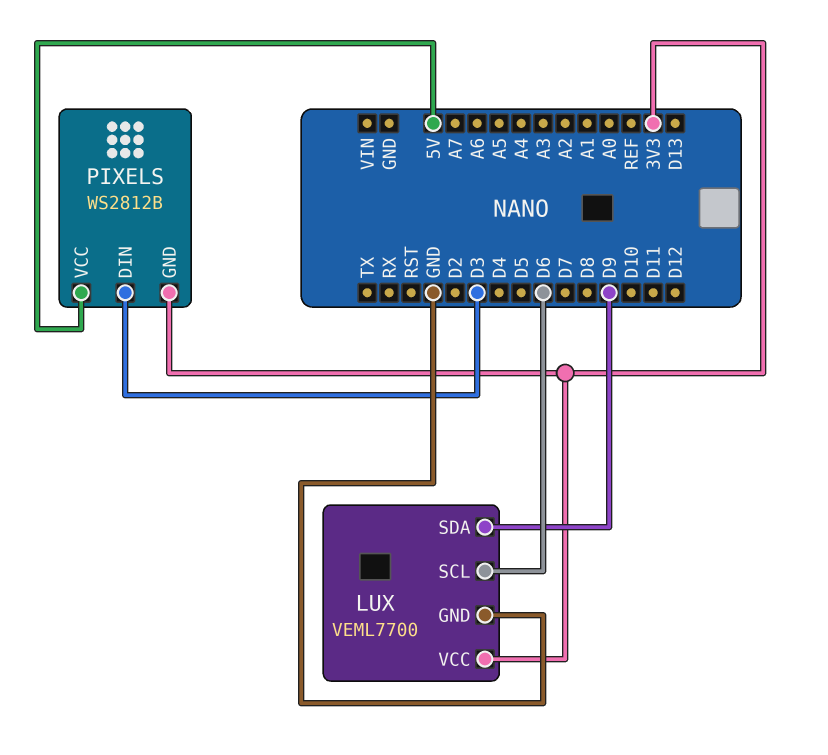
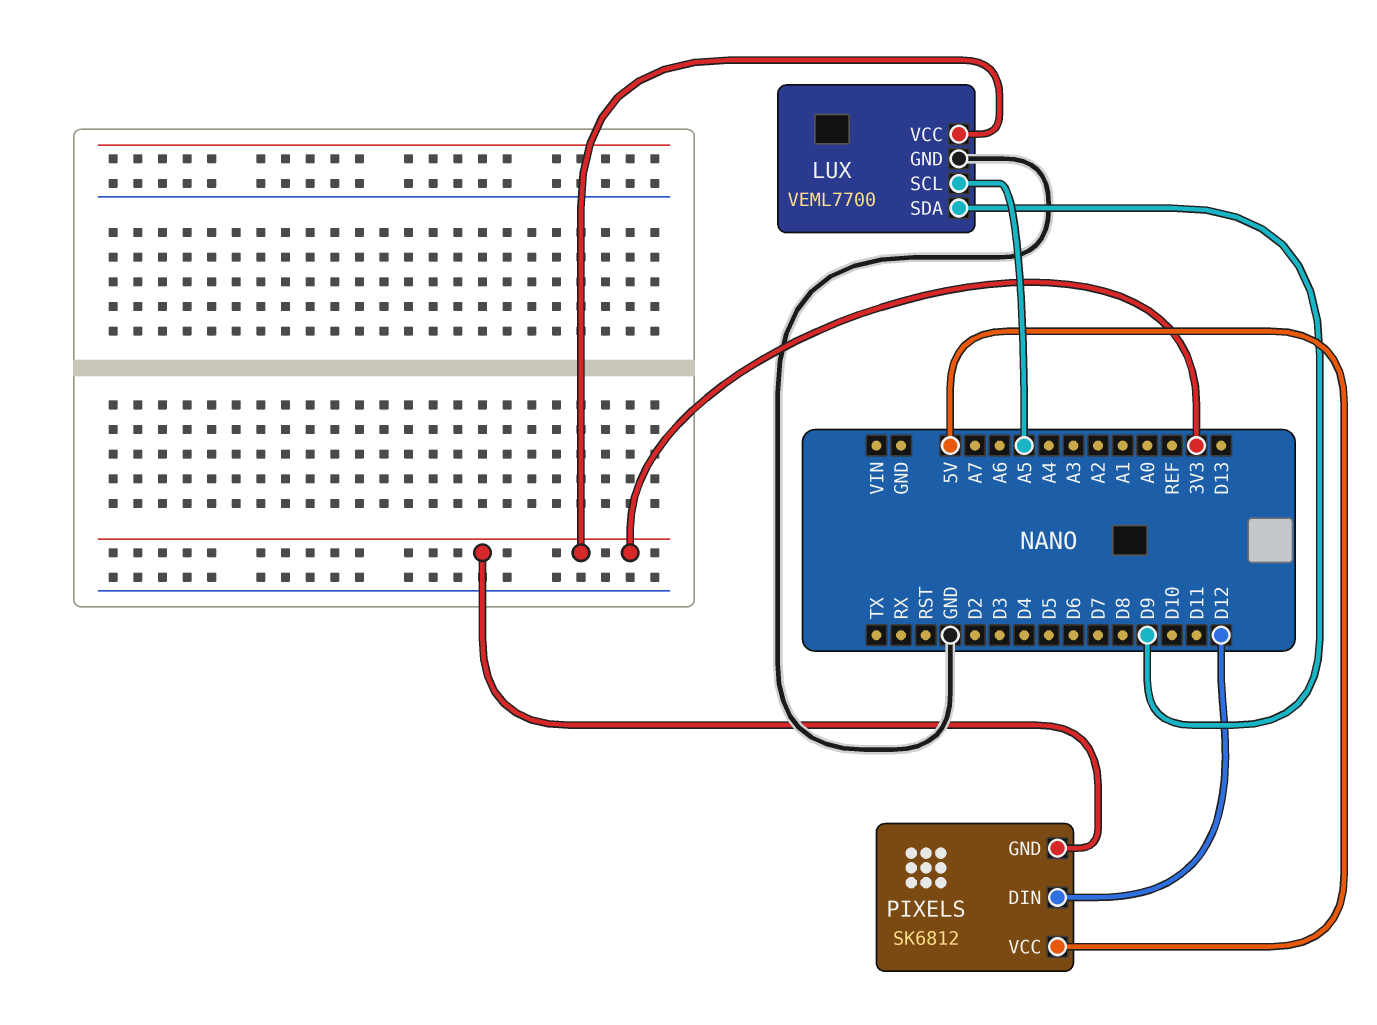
LUX pin SCL: D6 -> A5
PIXELS: WS2812B -> SK6812
PIXELS pin DIN: D3 -> D12

